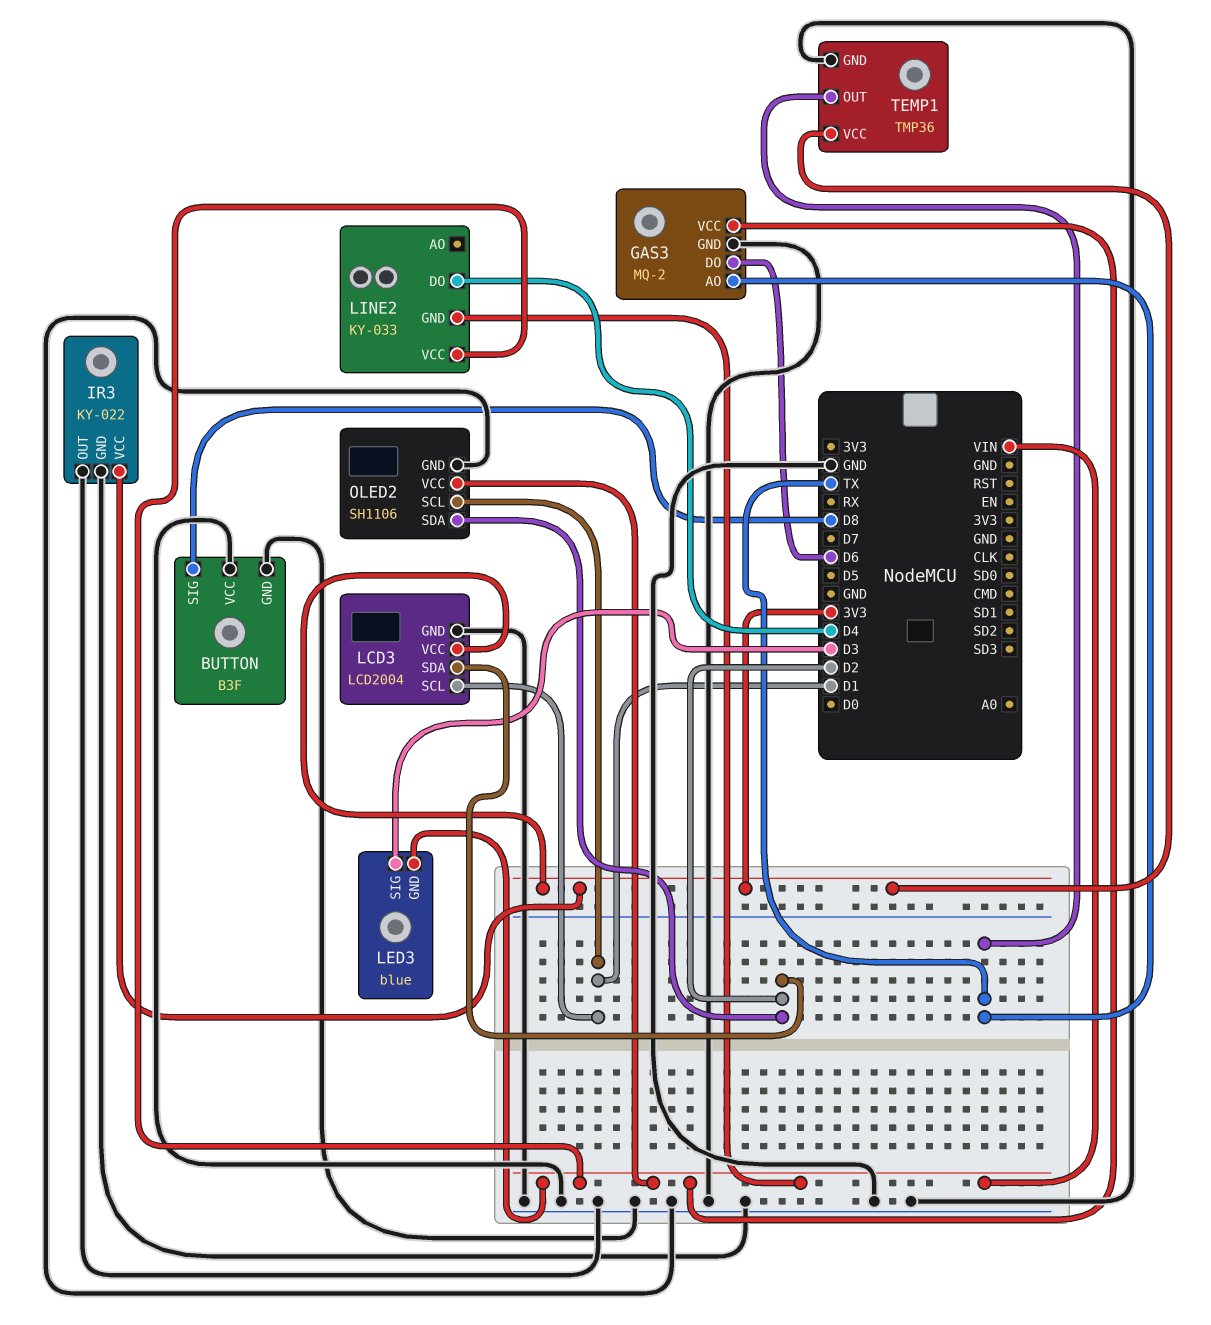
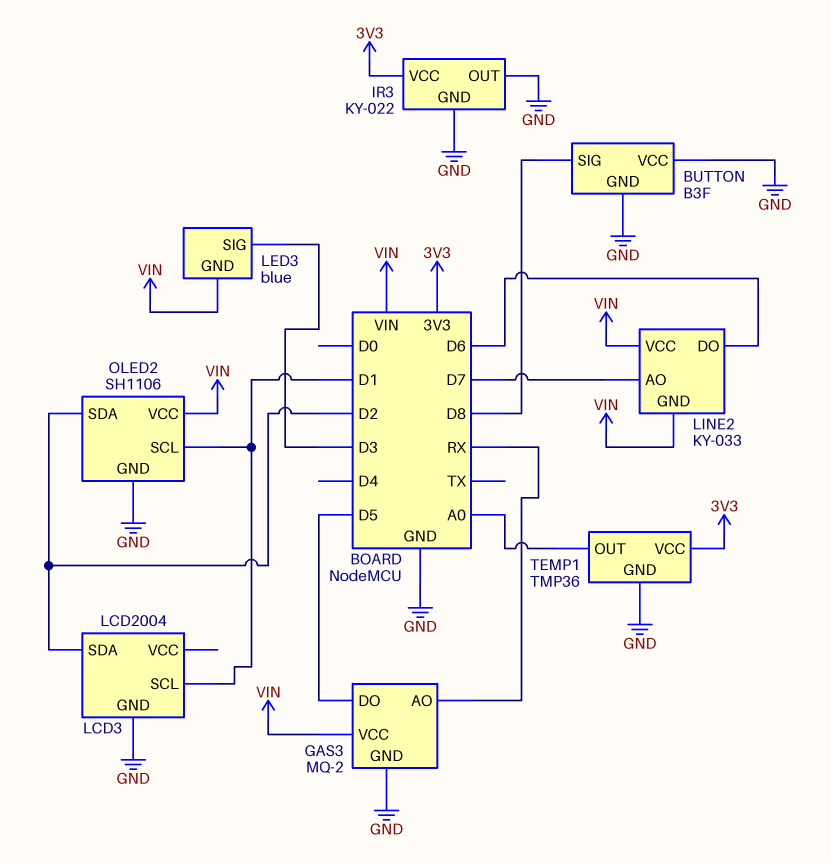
GAS3 pin AO: TX -> RX
GAS3 pin DO: D6 -> D5
LCD3 pin VCC: 3V3 -> none
LINE2 pin AO: none -> D7
LINE2 pin DO: D4 -> D6
TEMP1 pin OUT: TX -> A0

